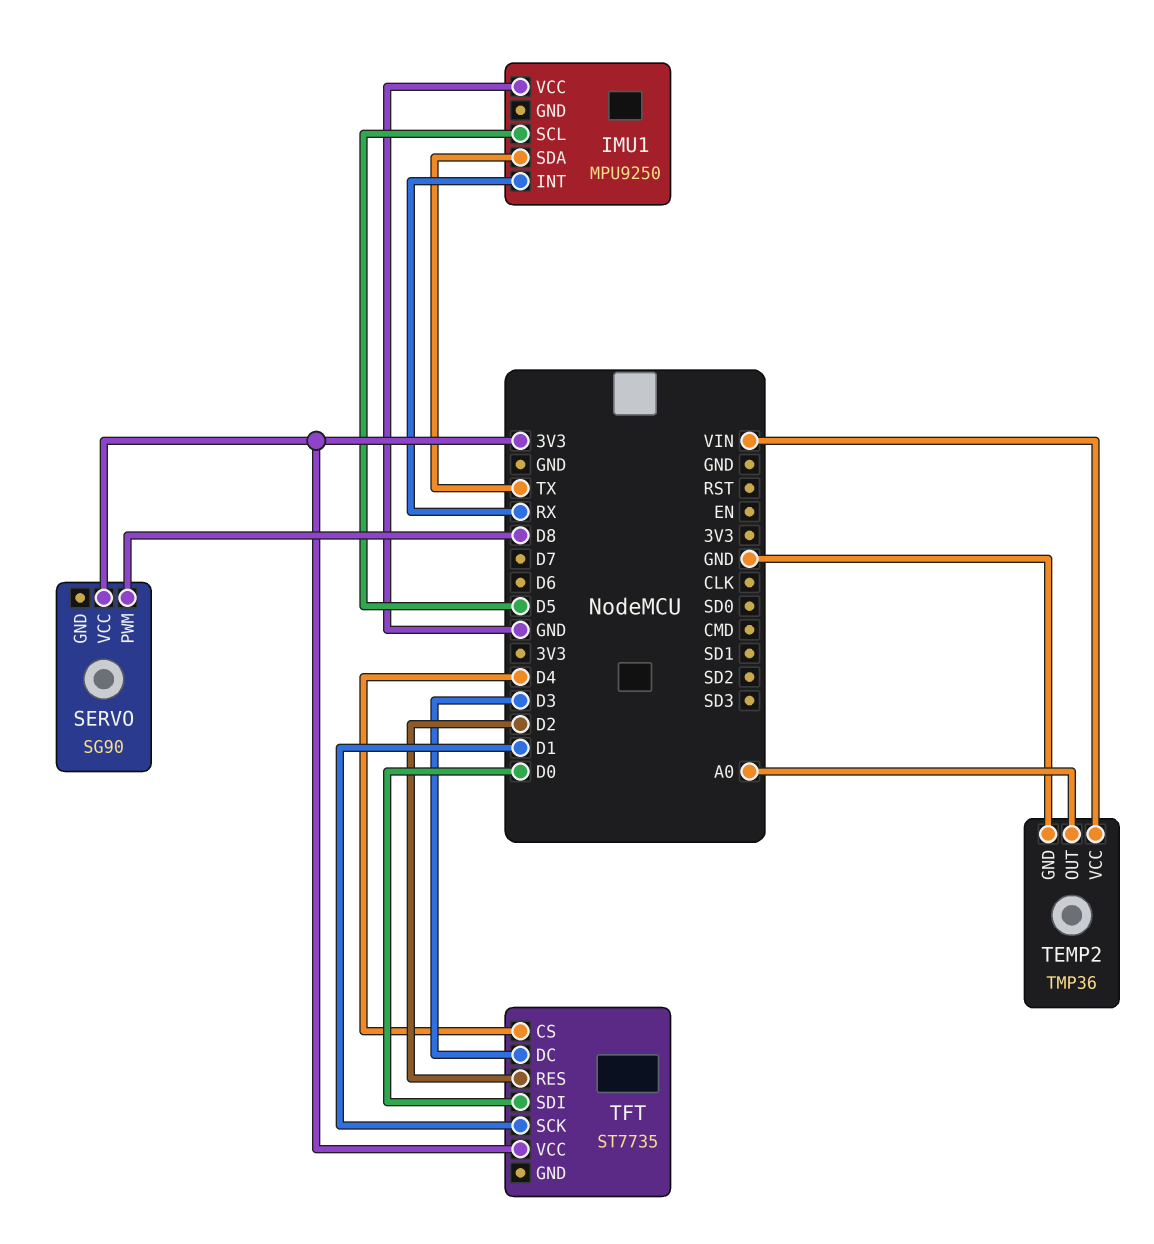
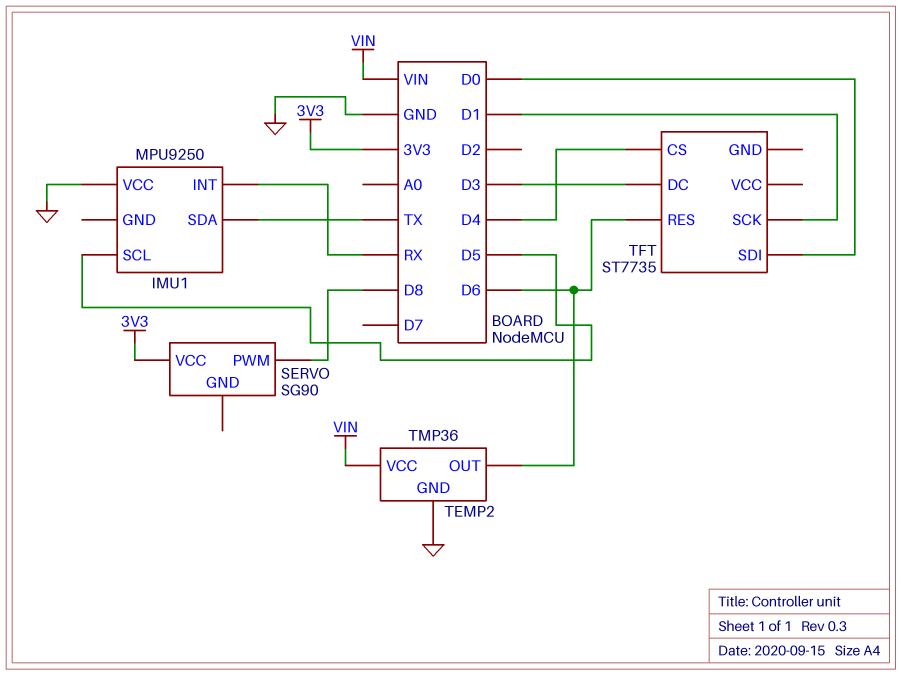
TEMP2 pin OUT: A0 -> D6
TFT pin RES: D2 -> D6
TFT pin VCC: 3V3 -> none

